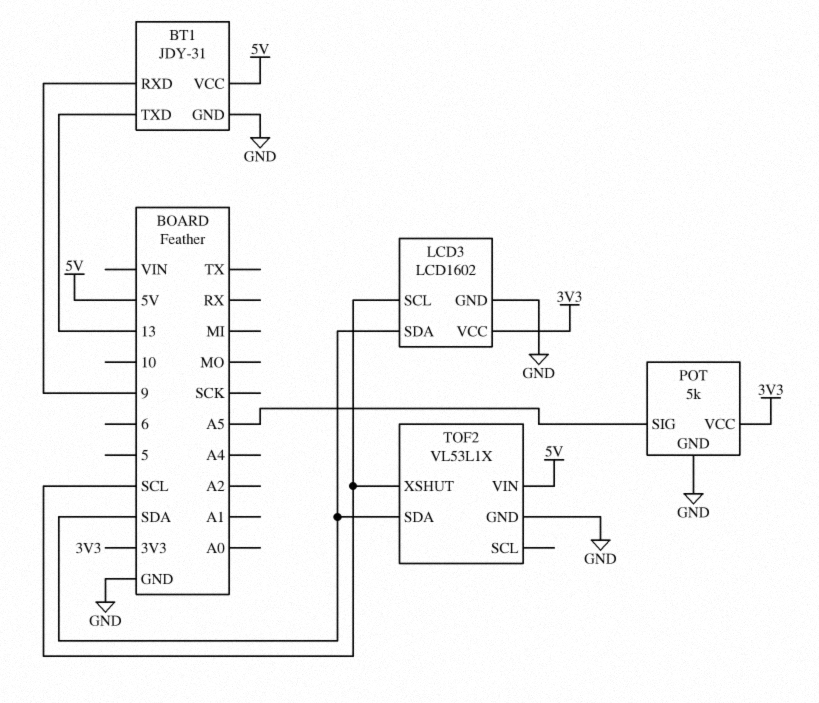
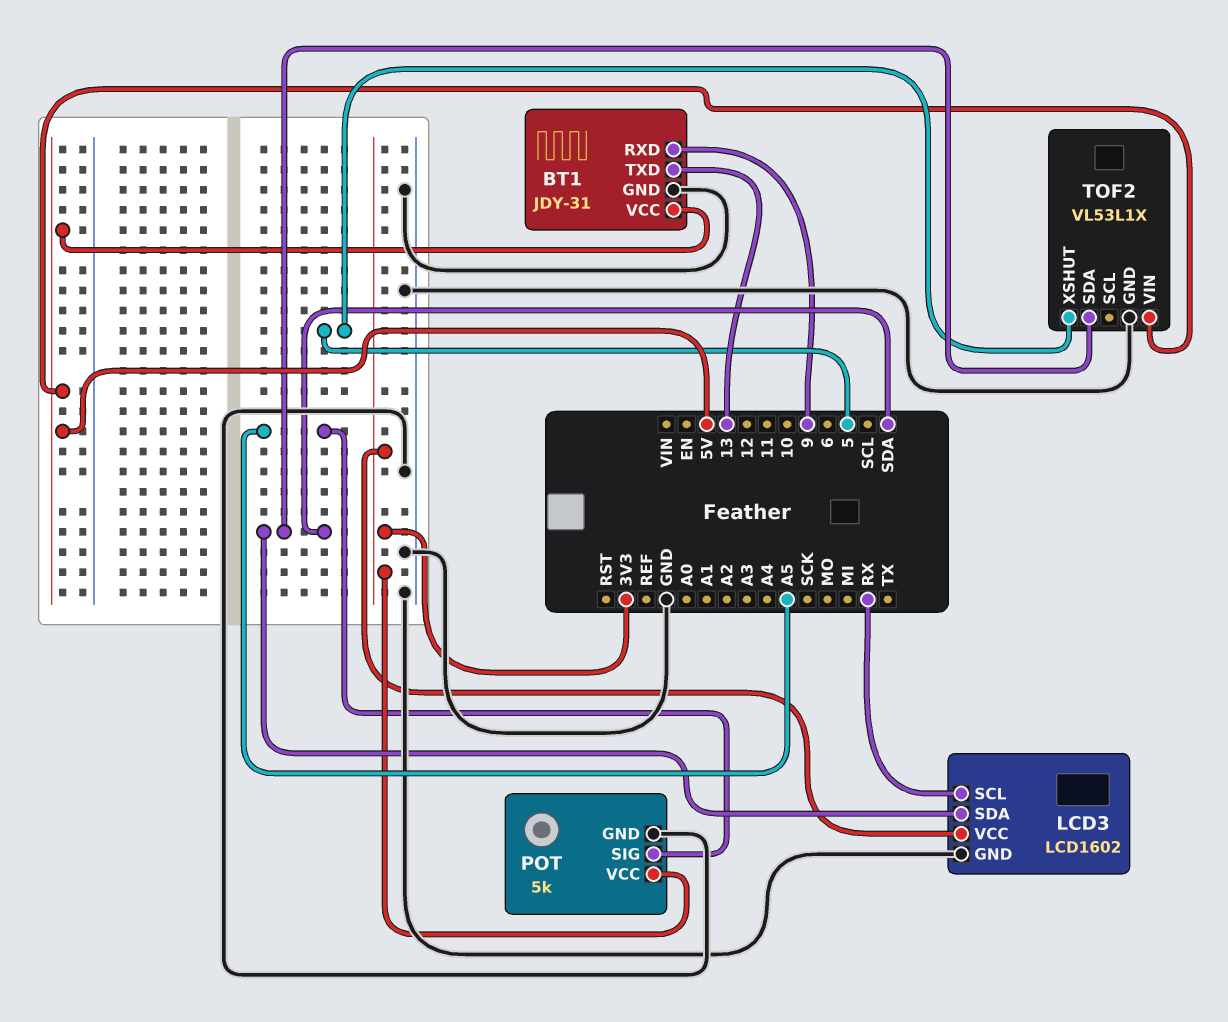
LCD3 pin SCL: SCL -> RX
TOF2 pin XSHUT: SCL -> 5

